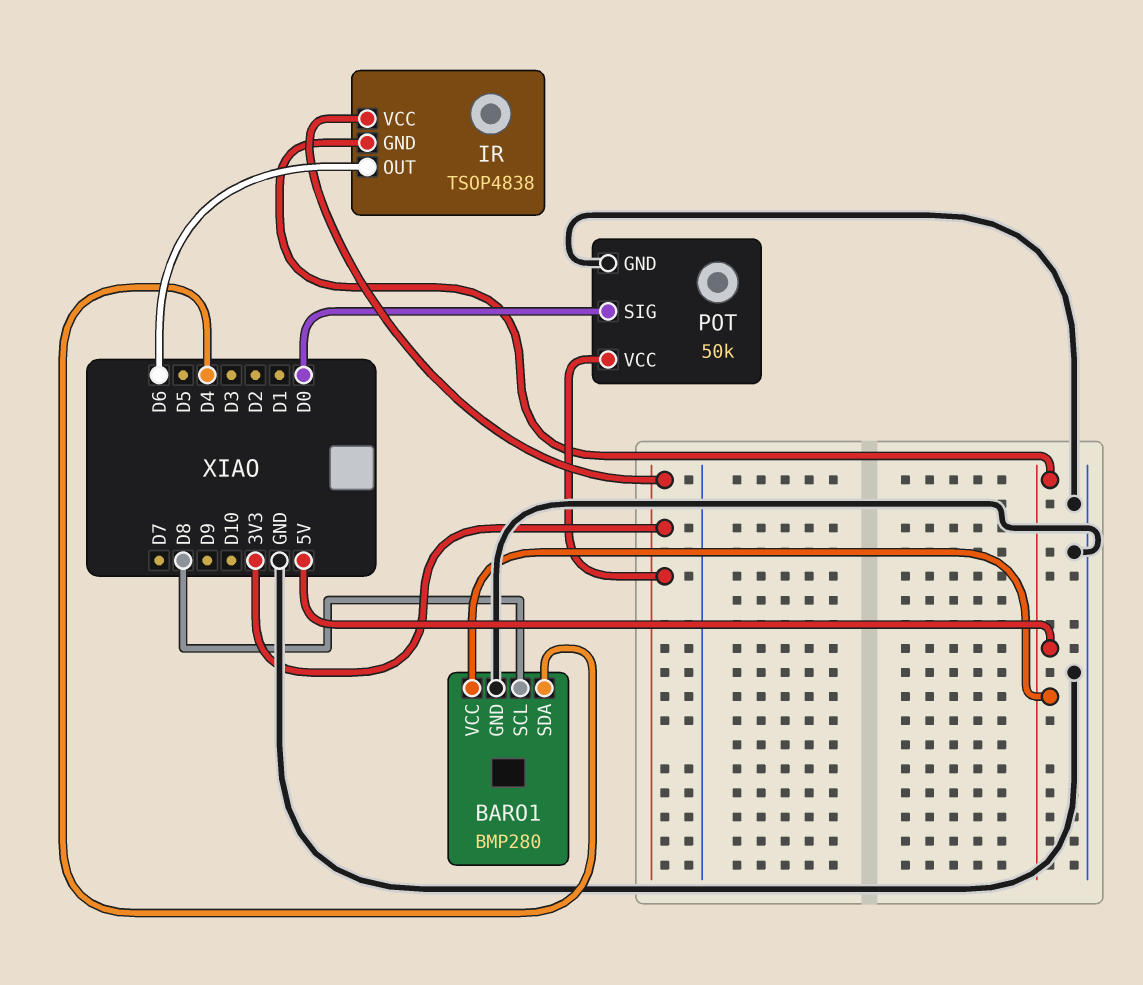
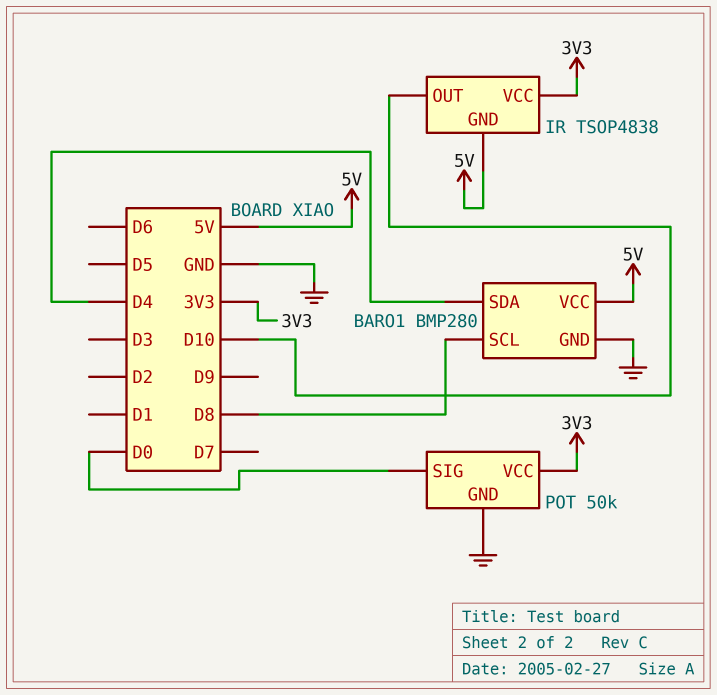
IR pin OUT: D6 -> D10

